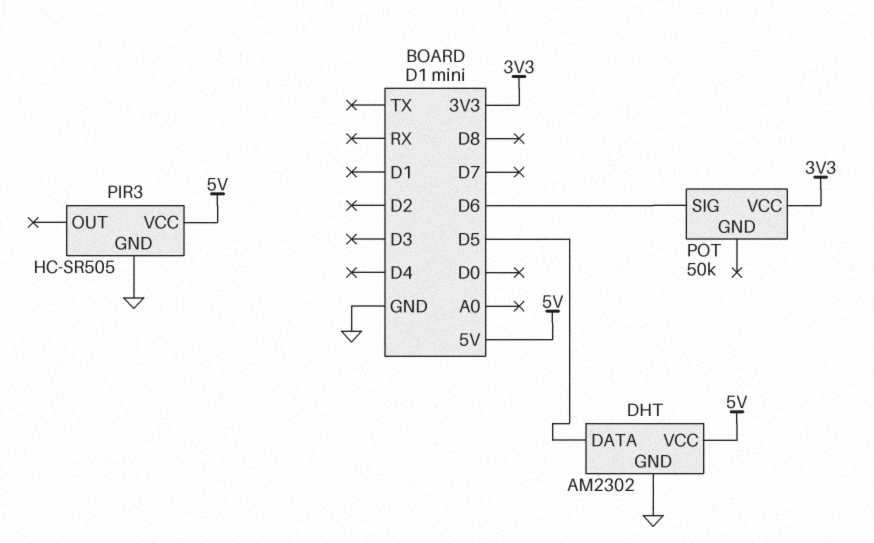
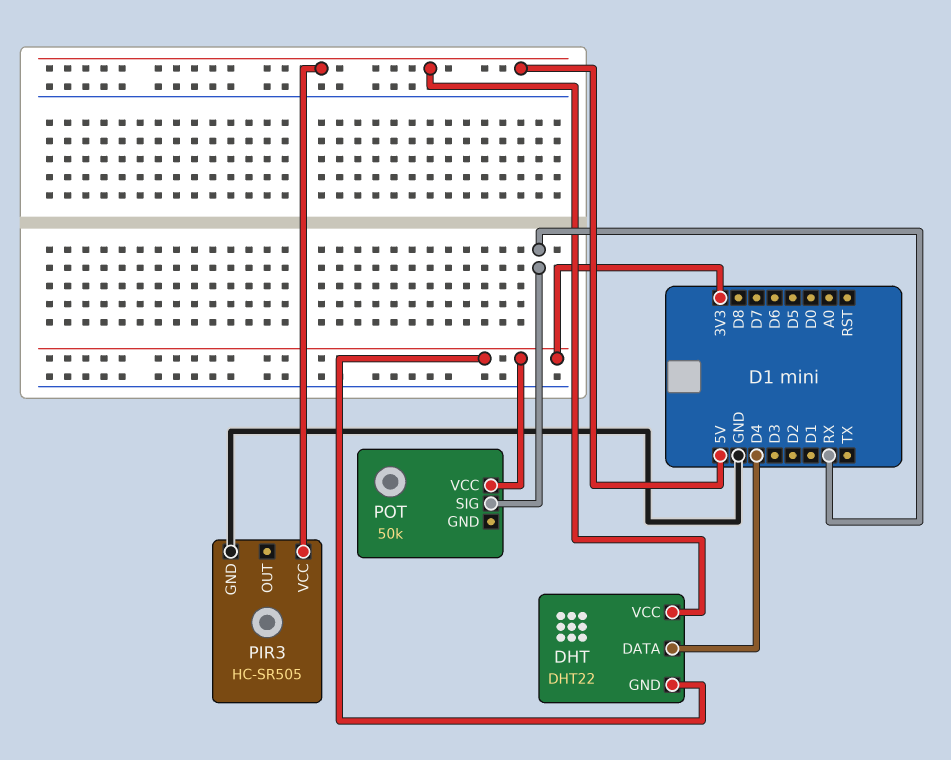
DHT: AM2302 -> DHT22
DHT pin DATA: D5 -> D4
DHT pin GND: GND -> 3V3
POT pin SIG: D6 -> RX

